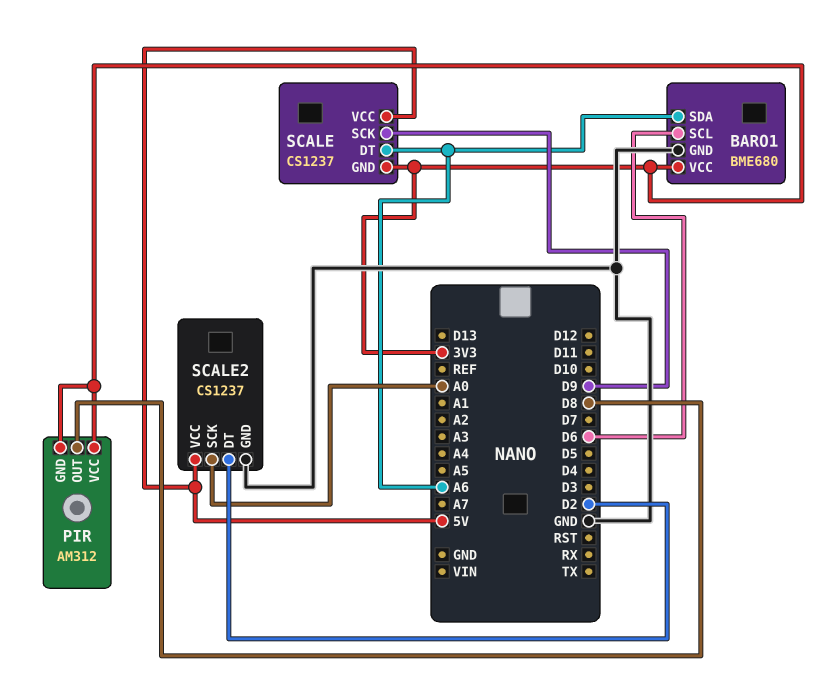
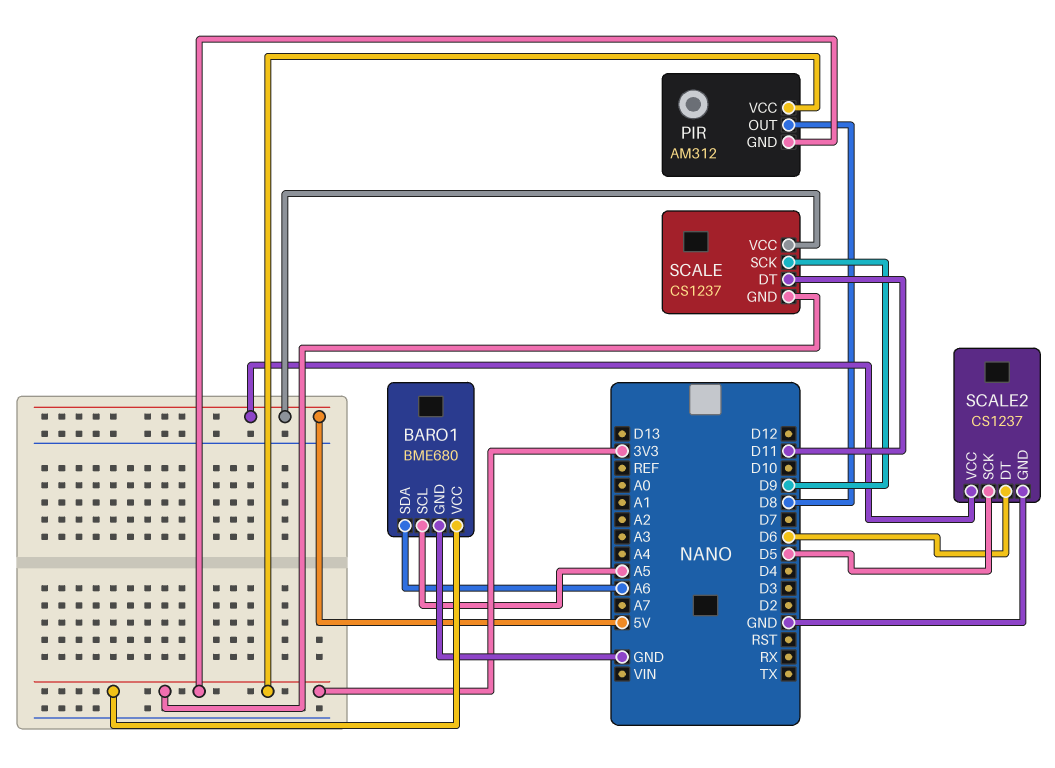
BARO1 pin SCL: D6 -> A5
SCALE pin DT: A6 -> D11
SCALE2 pin DT: D2 -> D6
SCALE2 pin SCK: A0 -> D5

